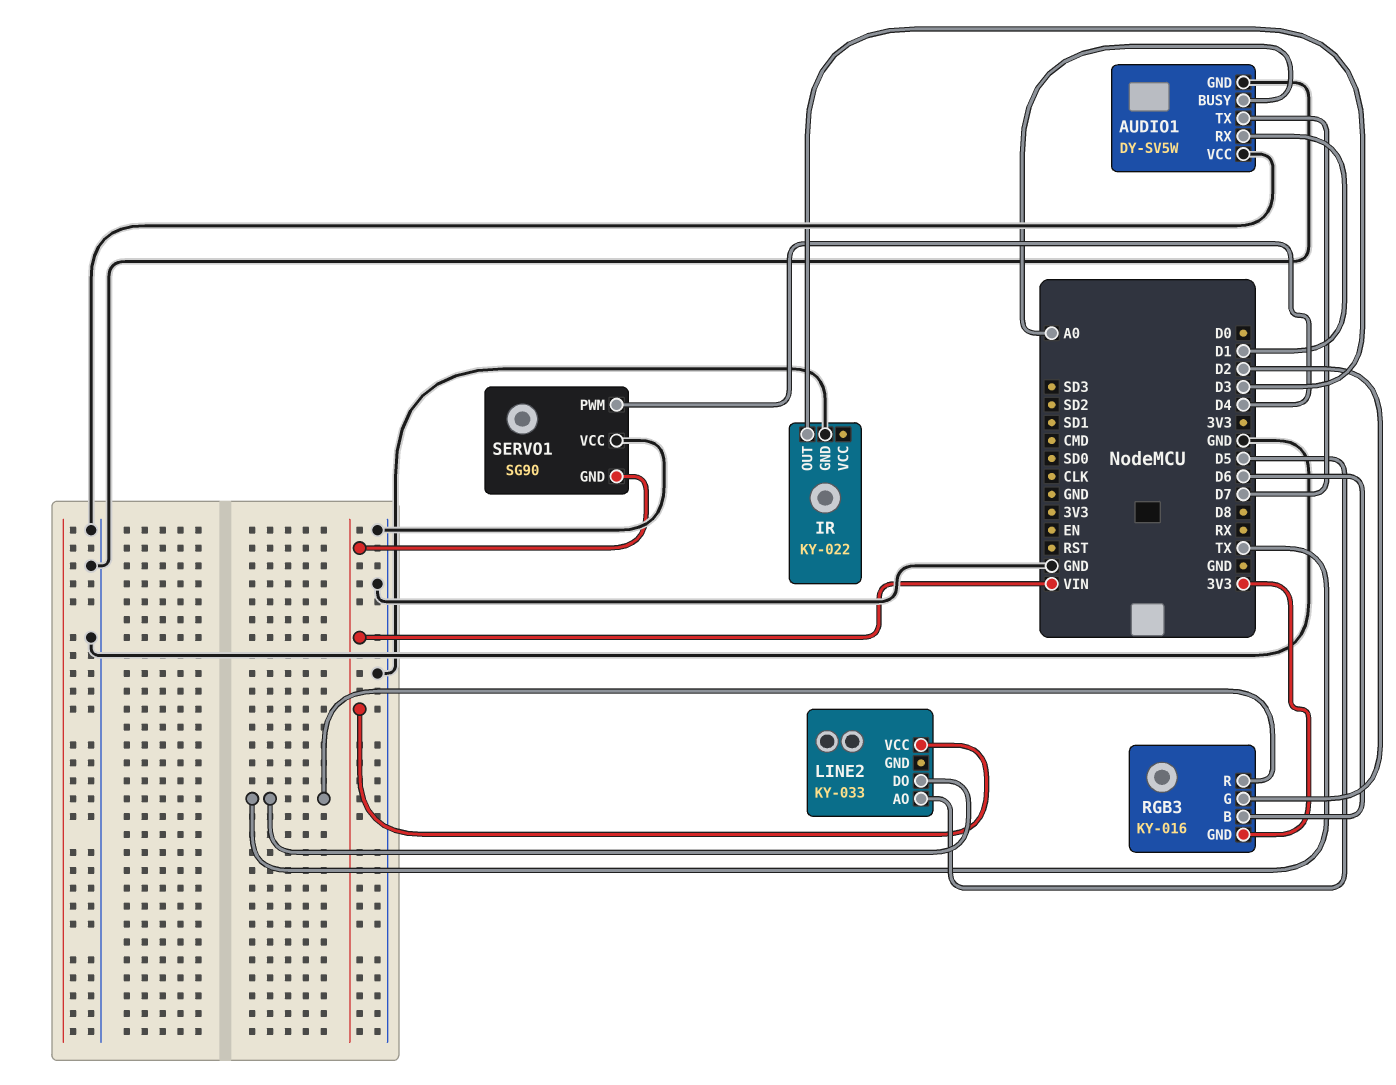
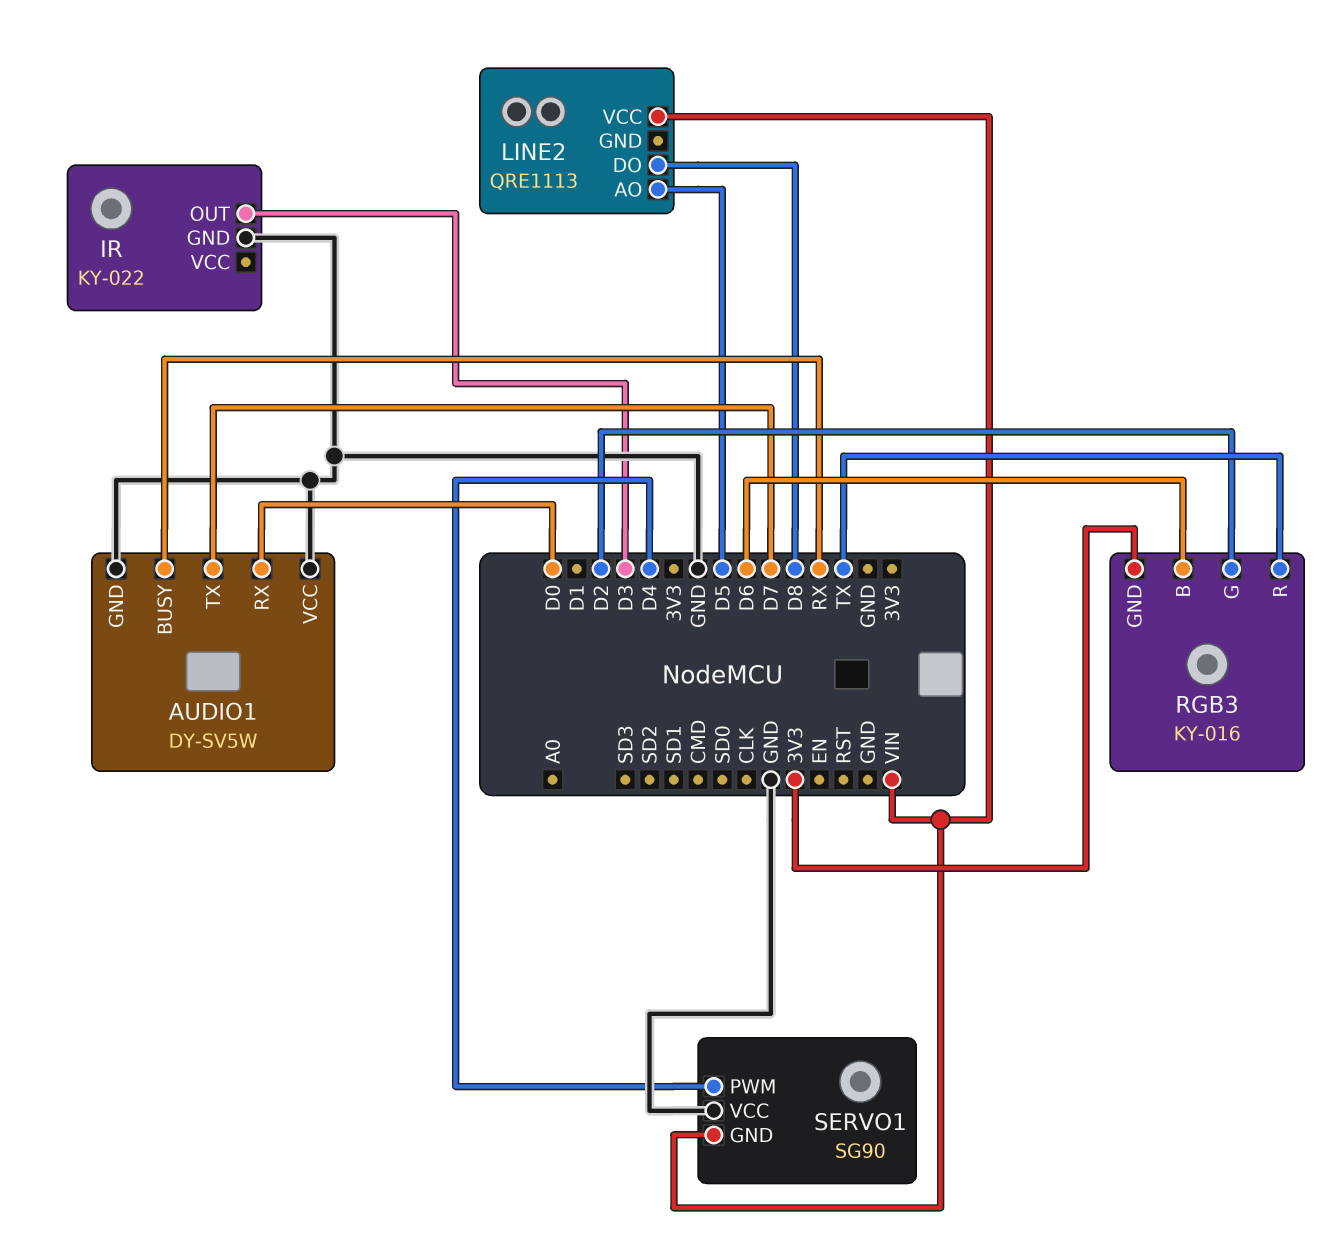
AUDIO1 pin BUSY: A0 -> RX
AUDIO1 pin RX: D1 -> D0
LINE2: KY-033 -> QRE1113
LINE2 pin DO: TX -> D8

